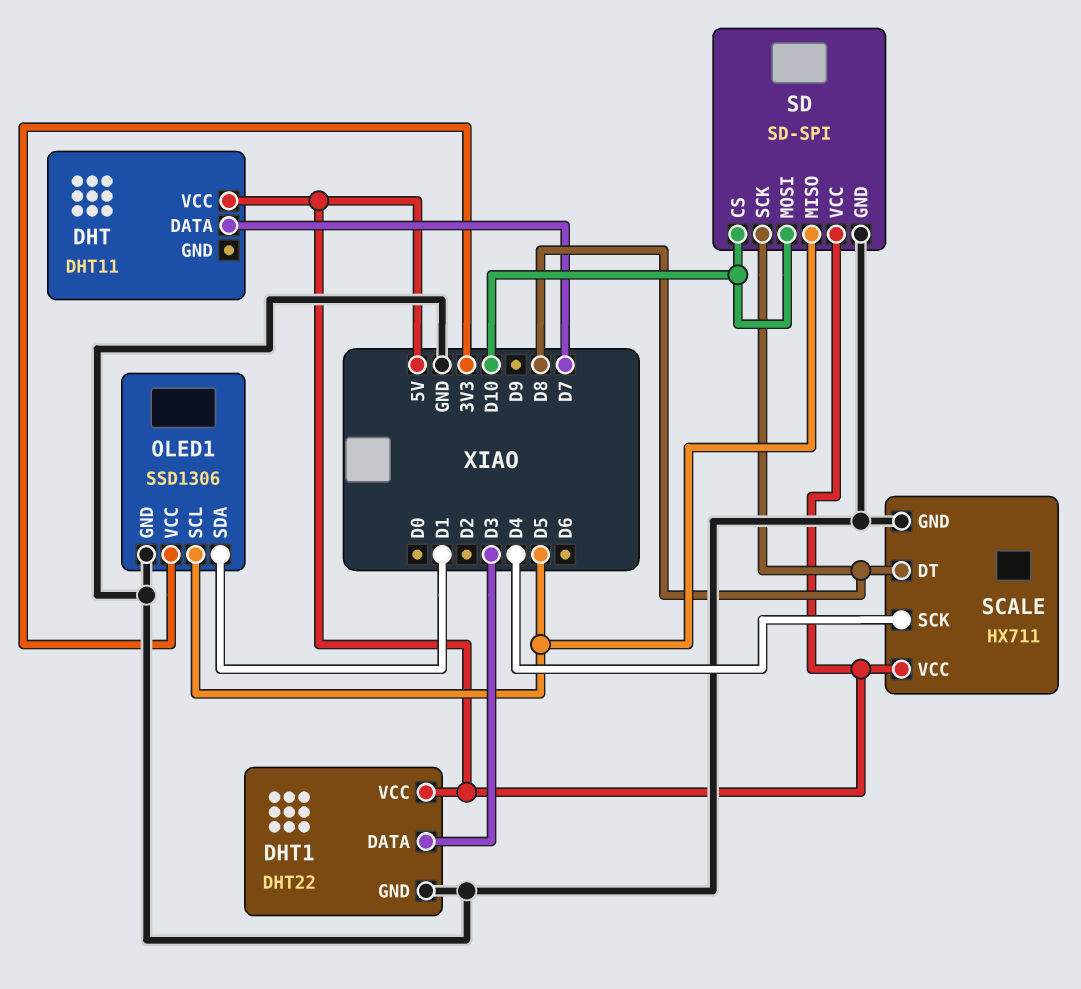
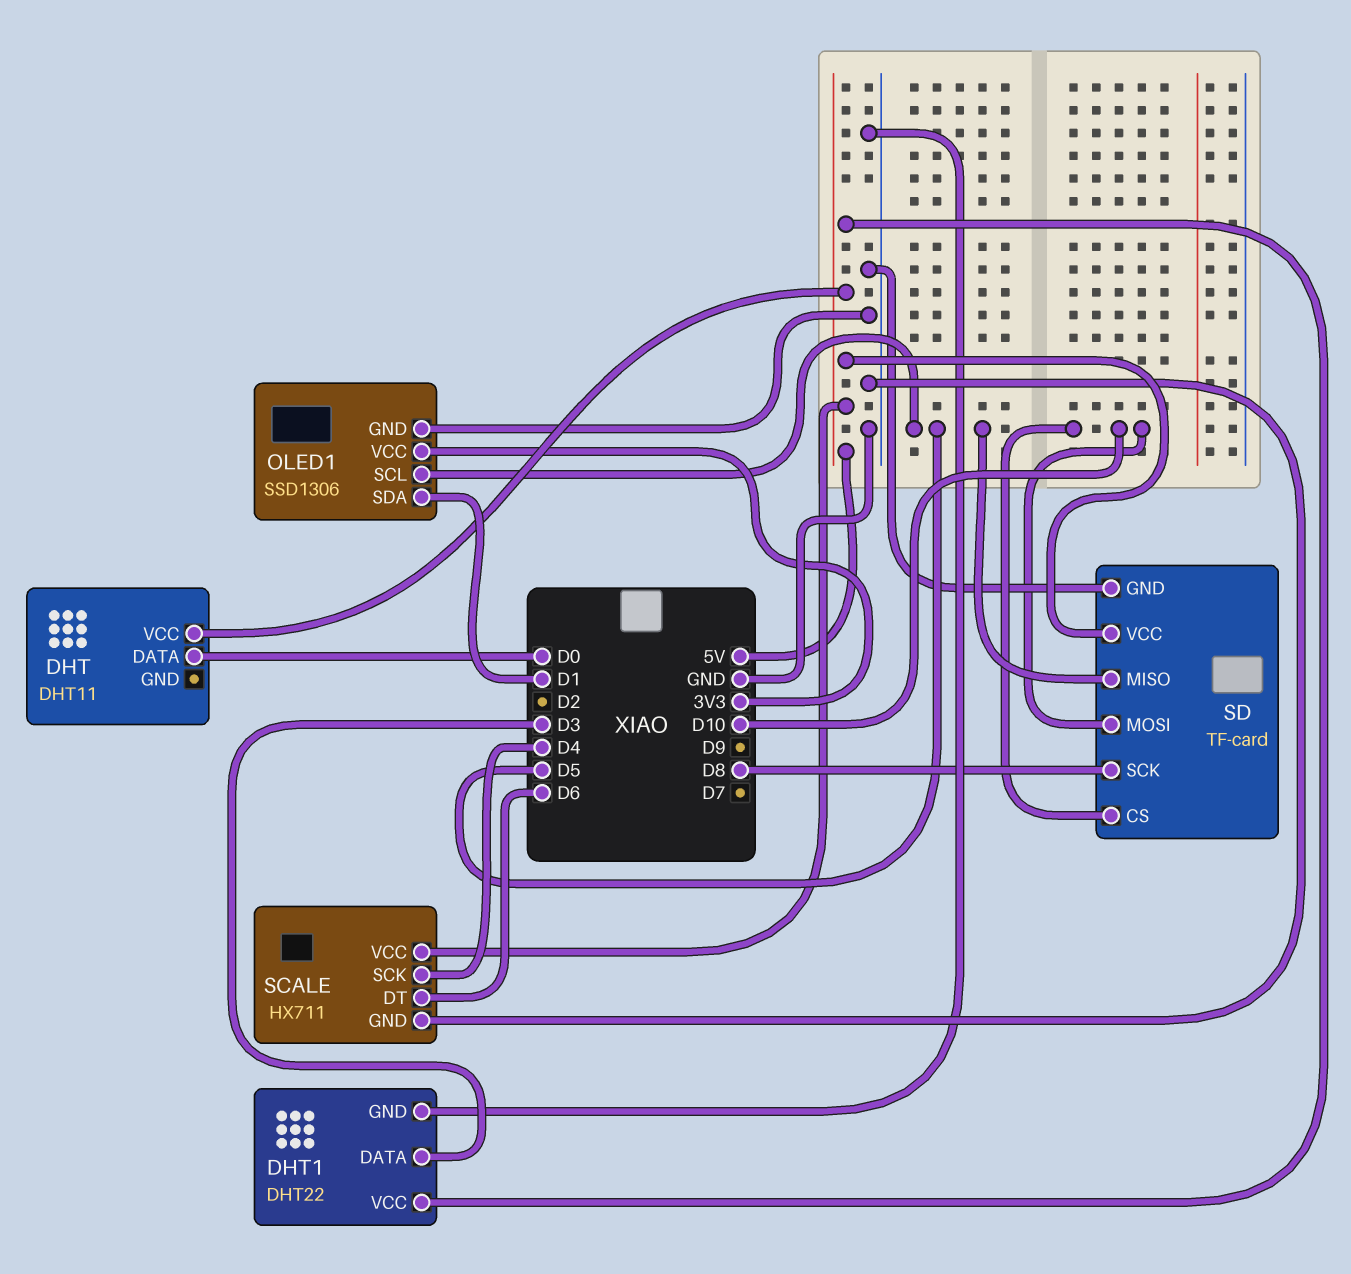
DHT pin DATA: D7 -> D0
SCALE pin DT: D8 -> D6
SD: SD-SPI -> TF-card

